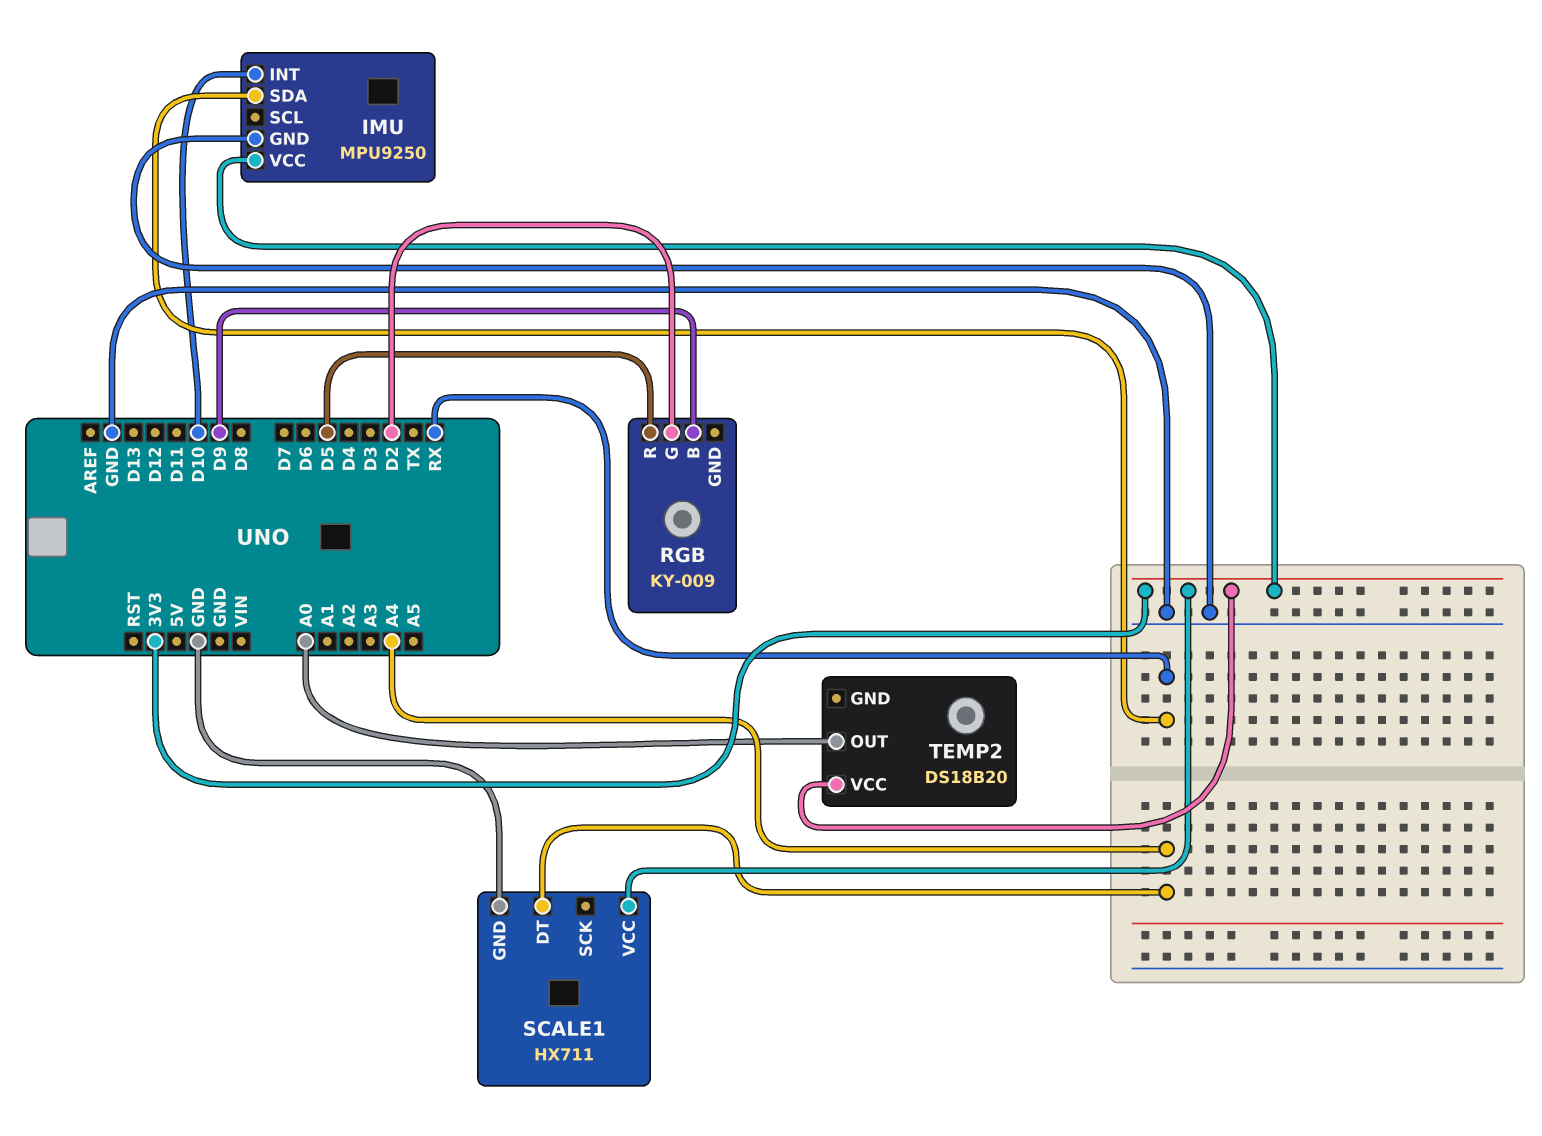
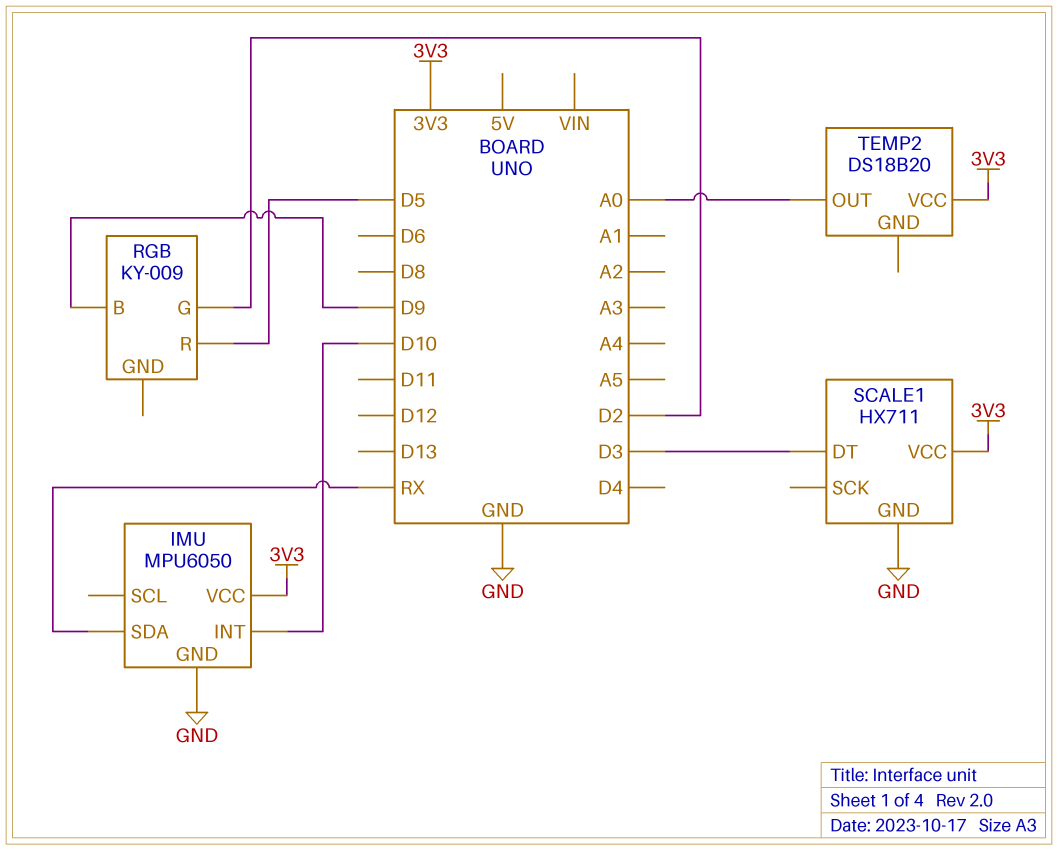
IMU: MPU9250 -> MPU6050
SCALE1 pin DT: A4 -> D3

